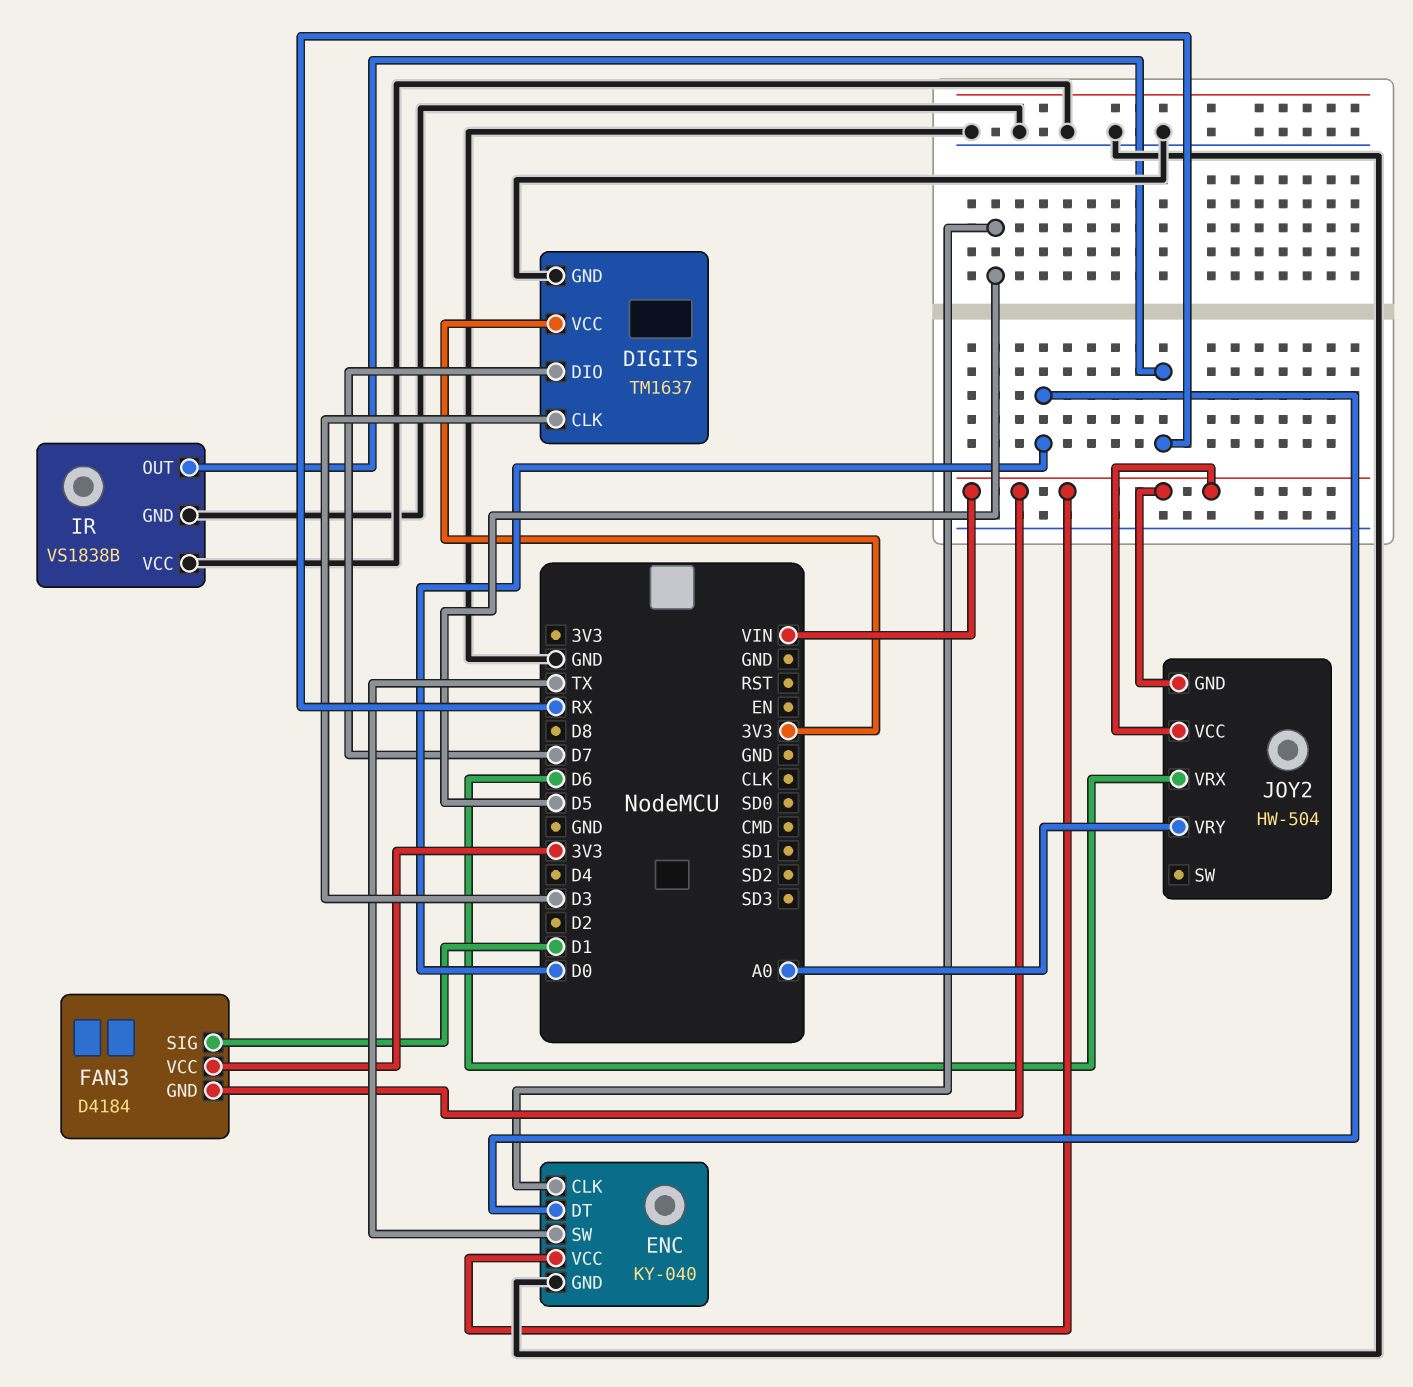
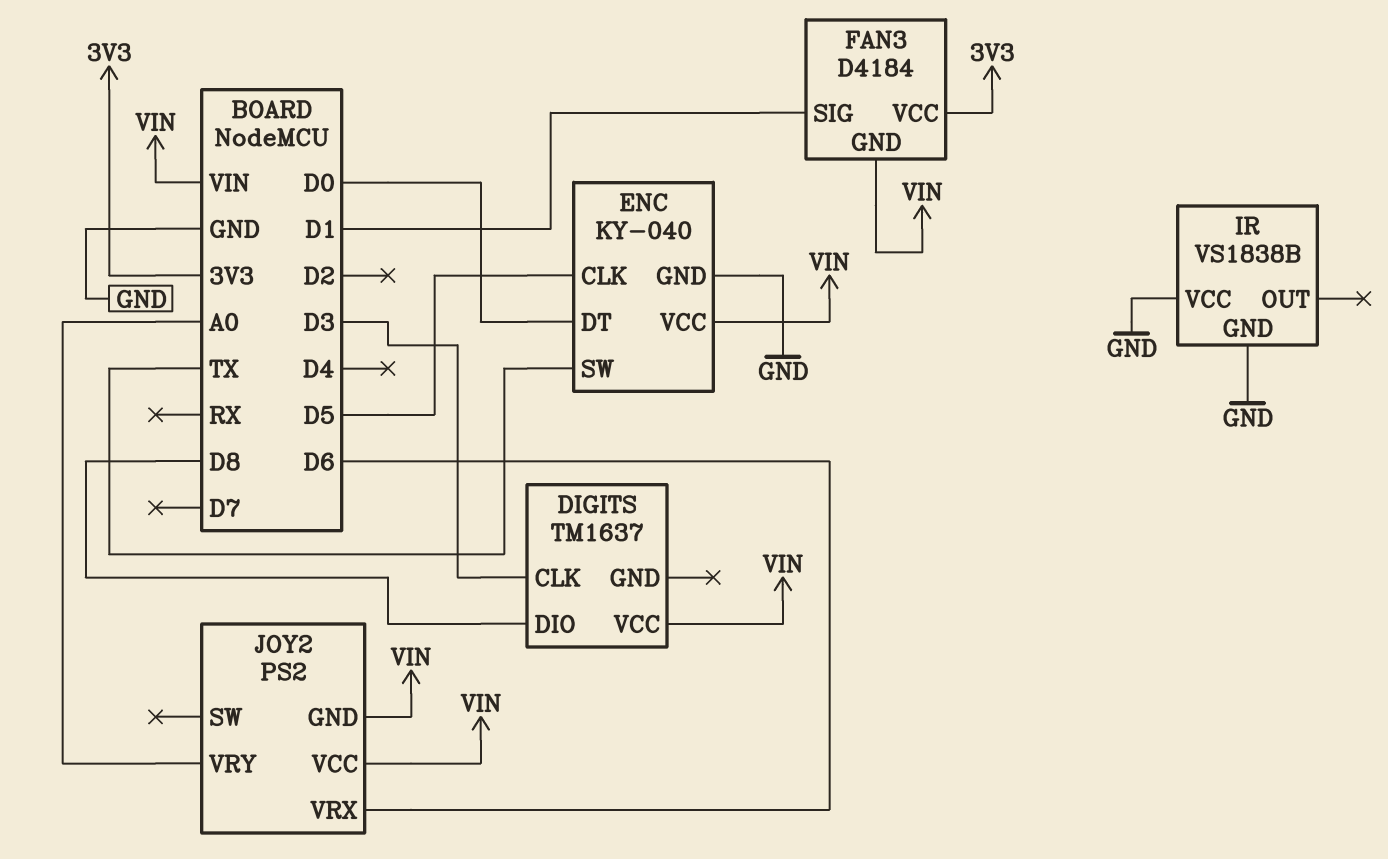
DIGITS pin DIO: D7 -> D8
DIGITS pin GND: GND -> none
DIGITS pin VCC: 3V3 -> VIN
IR pin OUT: RX -> none
JOY2: HW-504 -> PS2

